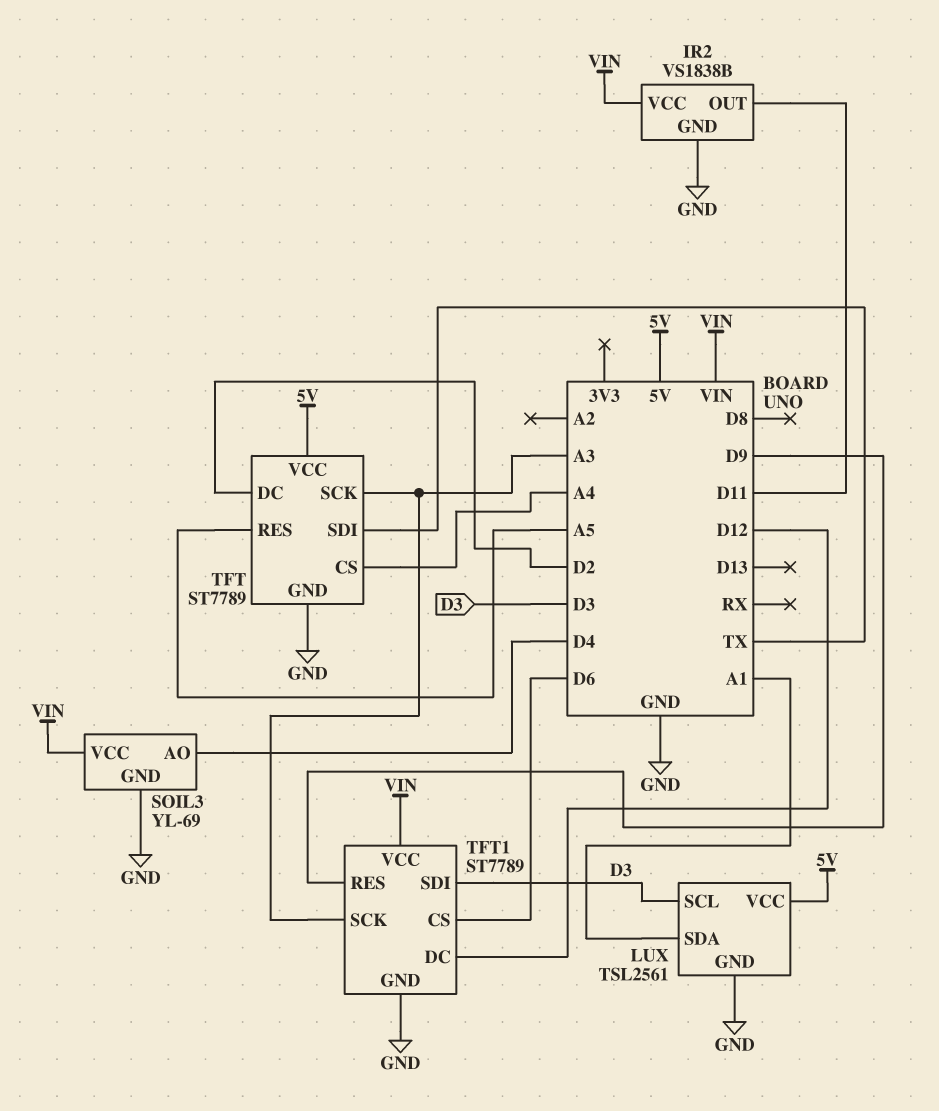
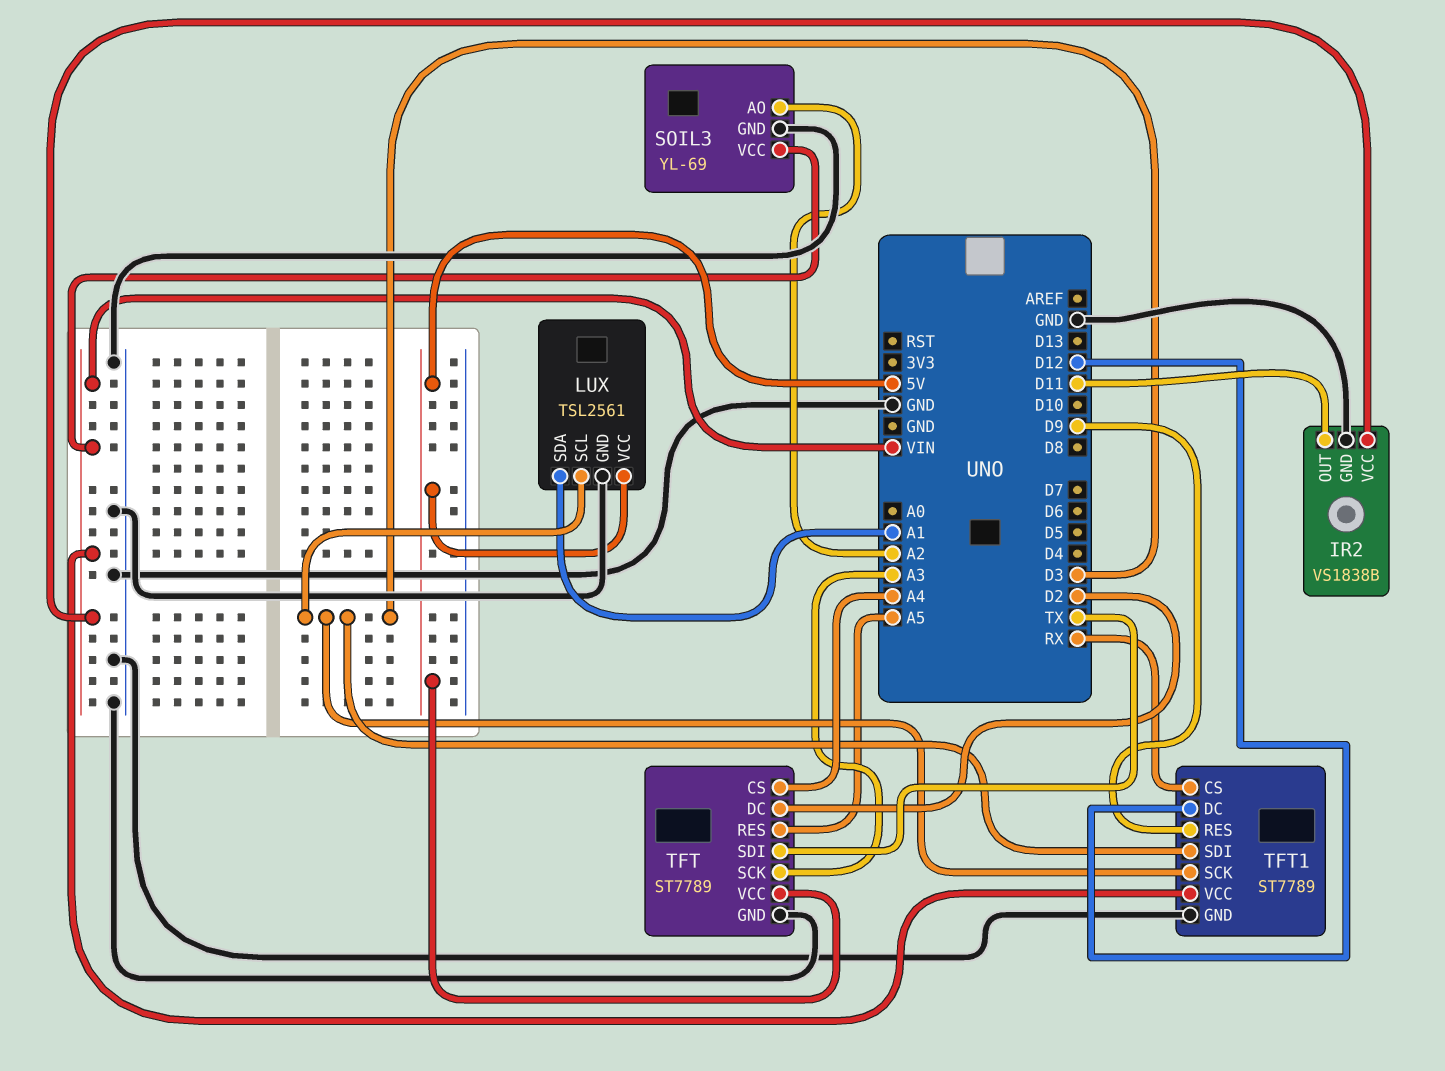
SOIL3 pin AO: D4 -> A2
TFT1 pin CS: D6 -> RX
TFT1 pin SCK: A3 -> D3

